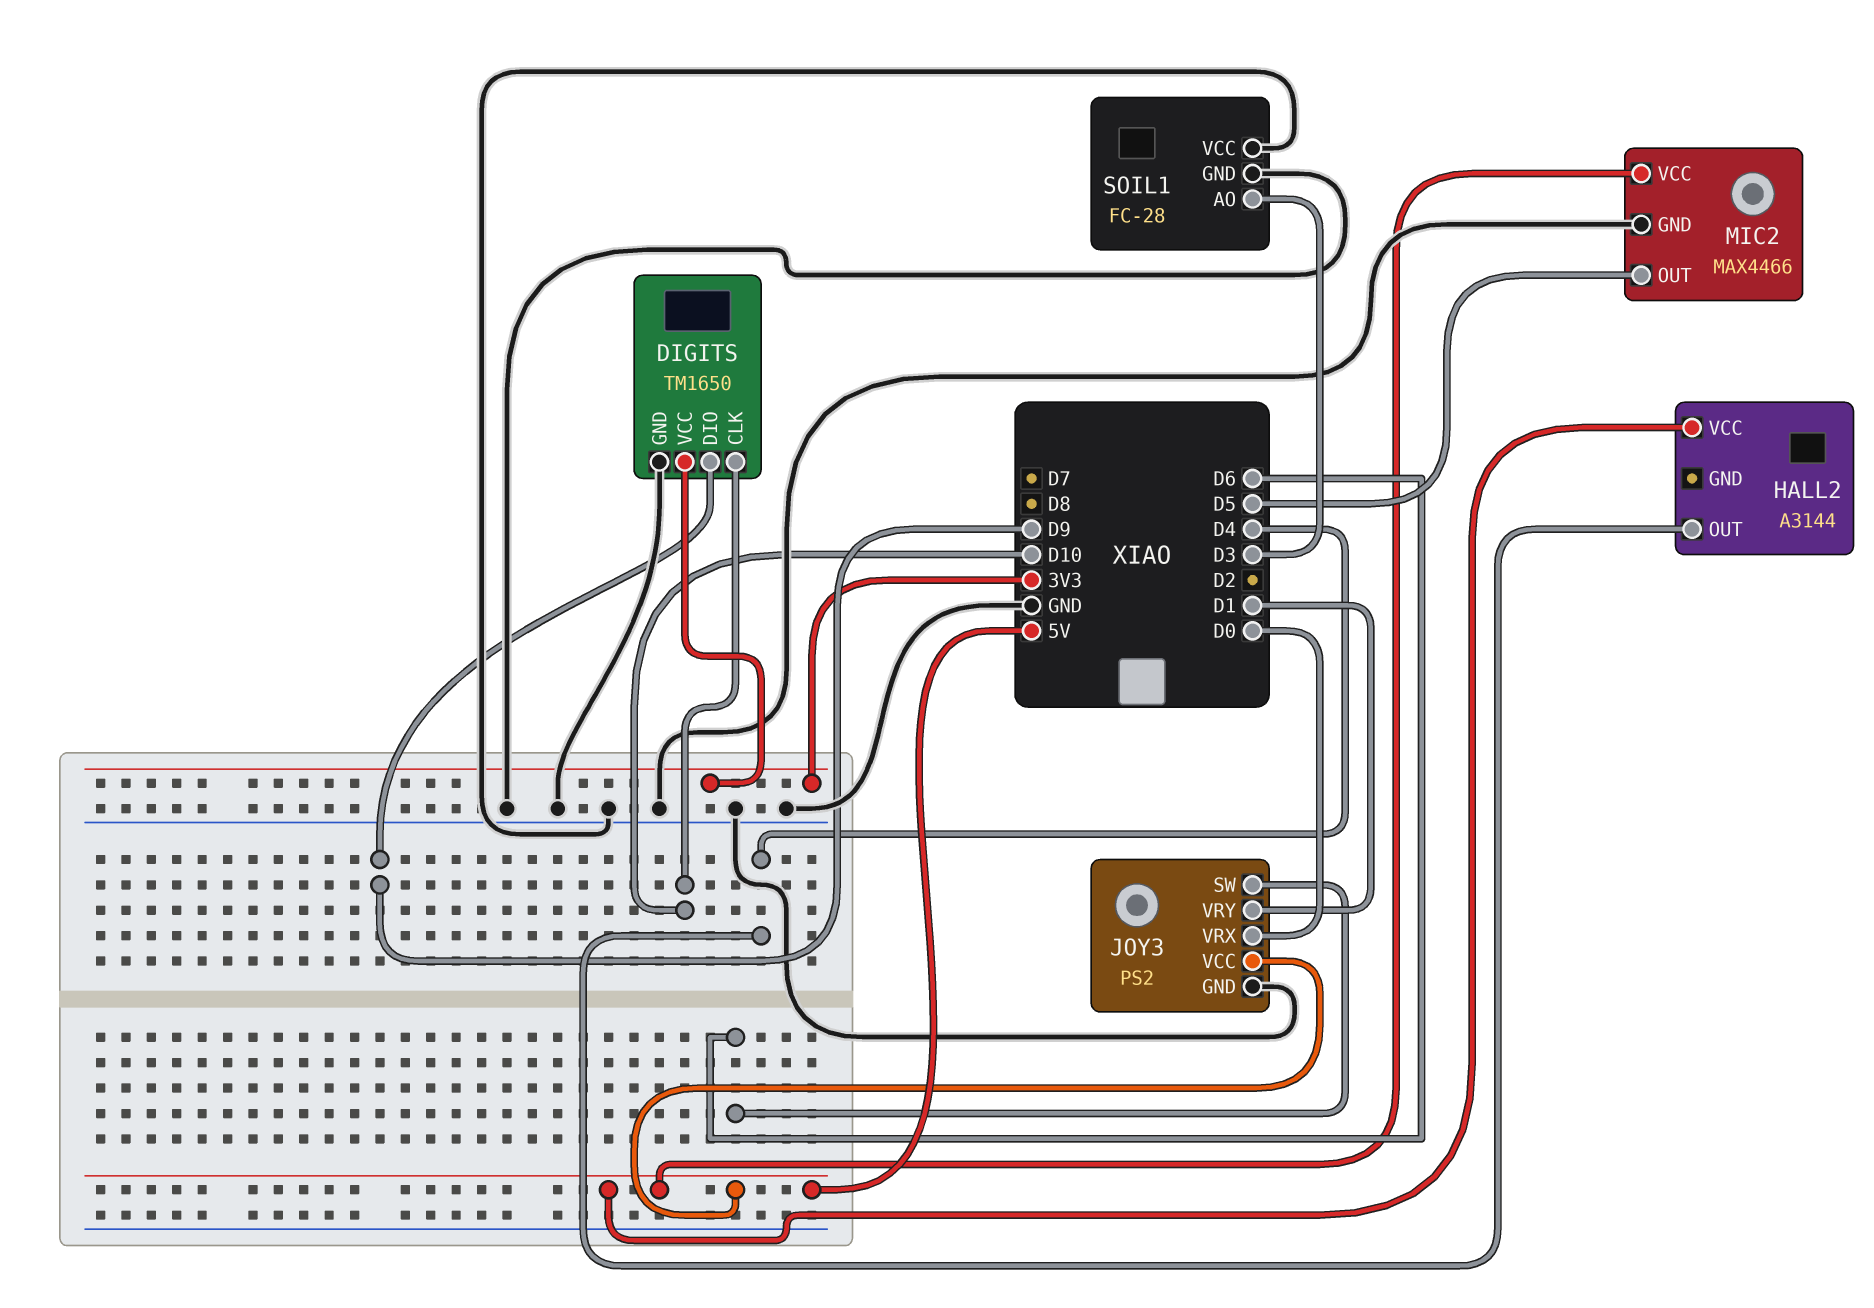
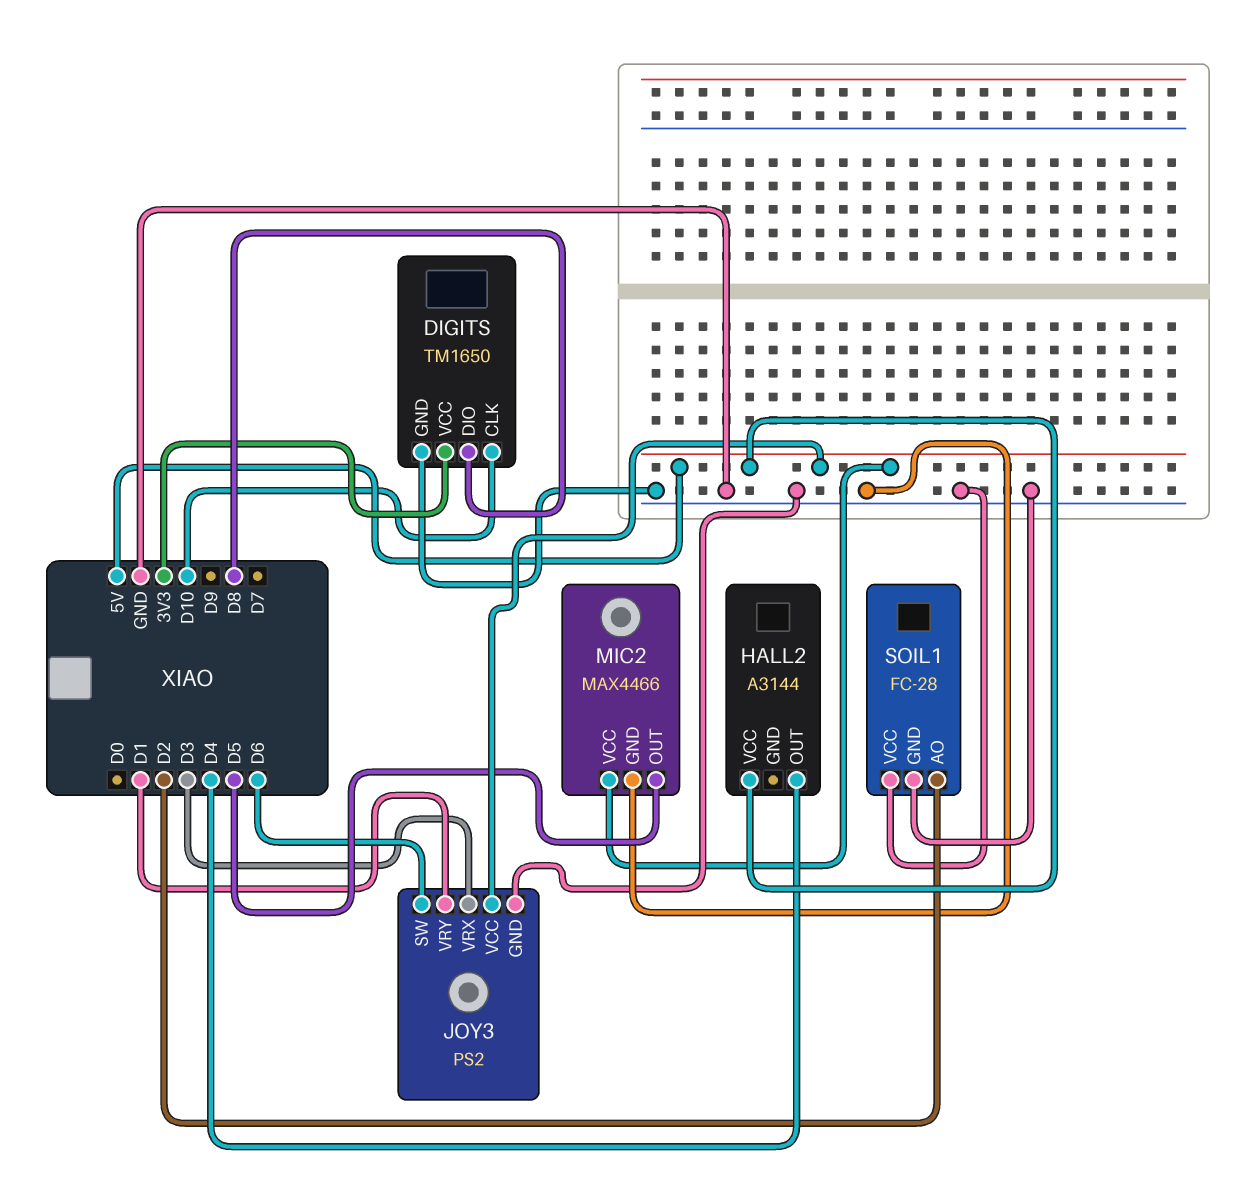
DIGITS pin DIO: D9 -> D8
JOY3 pin VRX: D0 -> D3
SOIL1 pin AO: D3 -> D2

